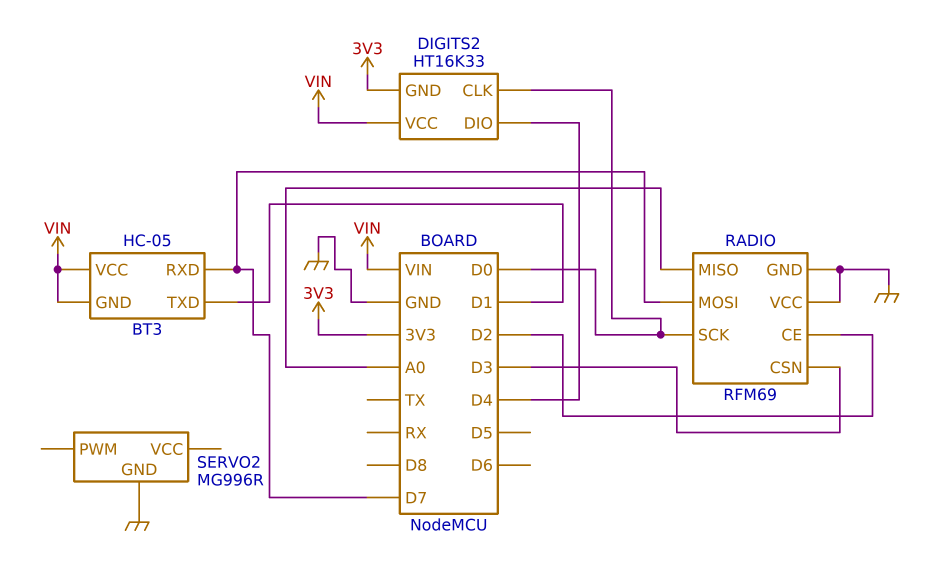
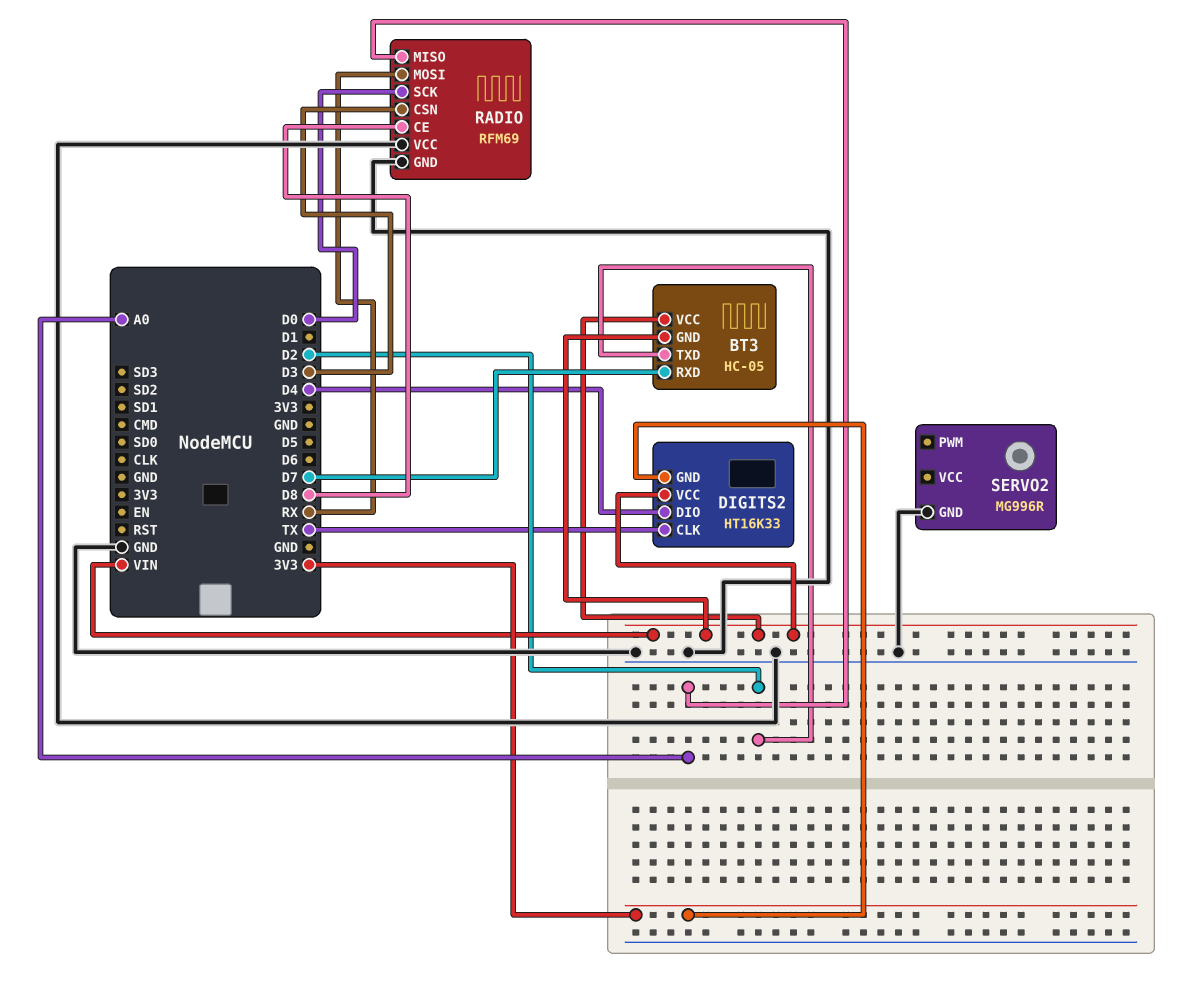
BT3 pin TXD: D1 -> D2
DIGITS2 pin CLK: D0 -> TX
RADIO pin CE: D2 -> D8
RADIO pin MOSI: D7 -> RX

